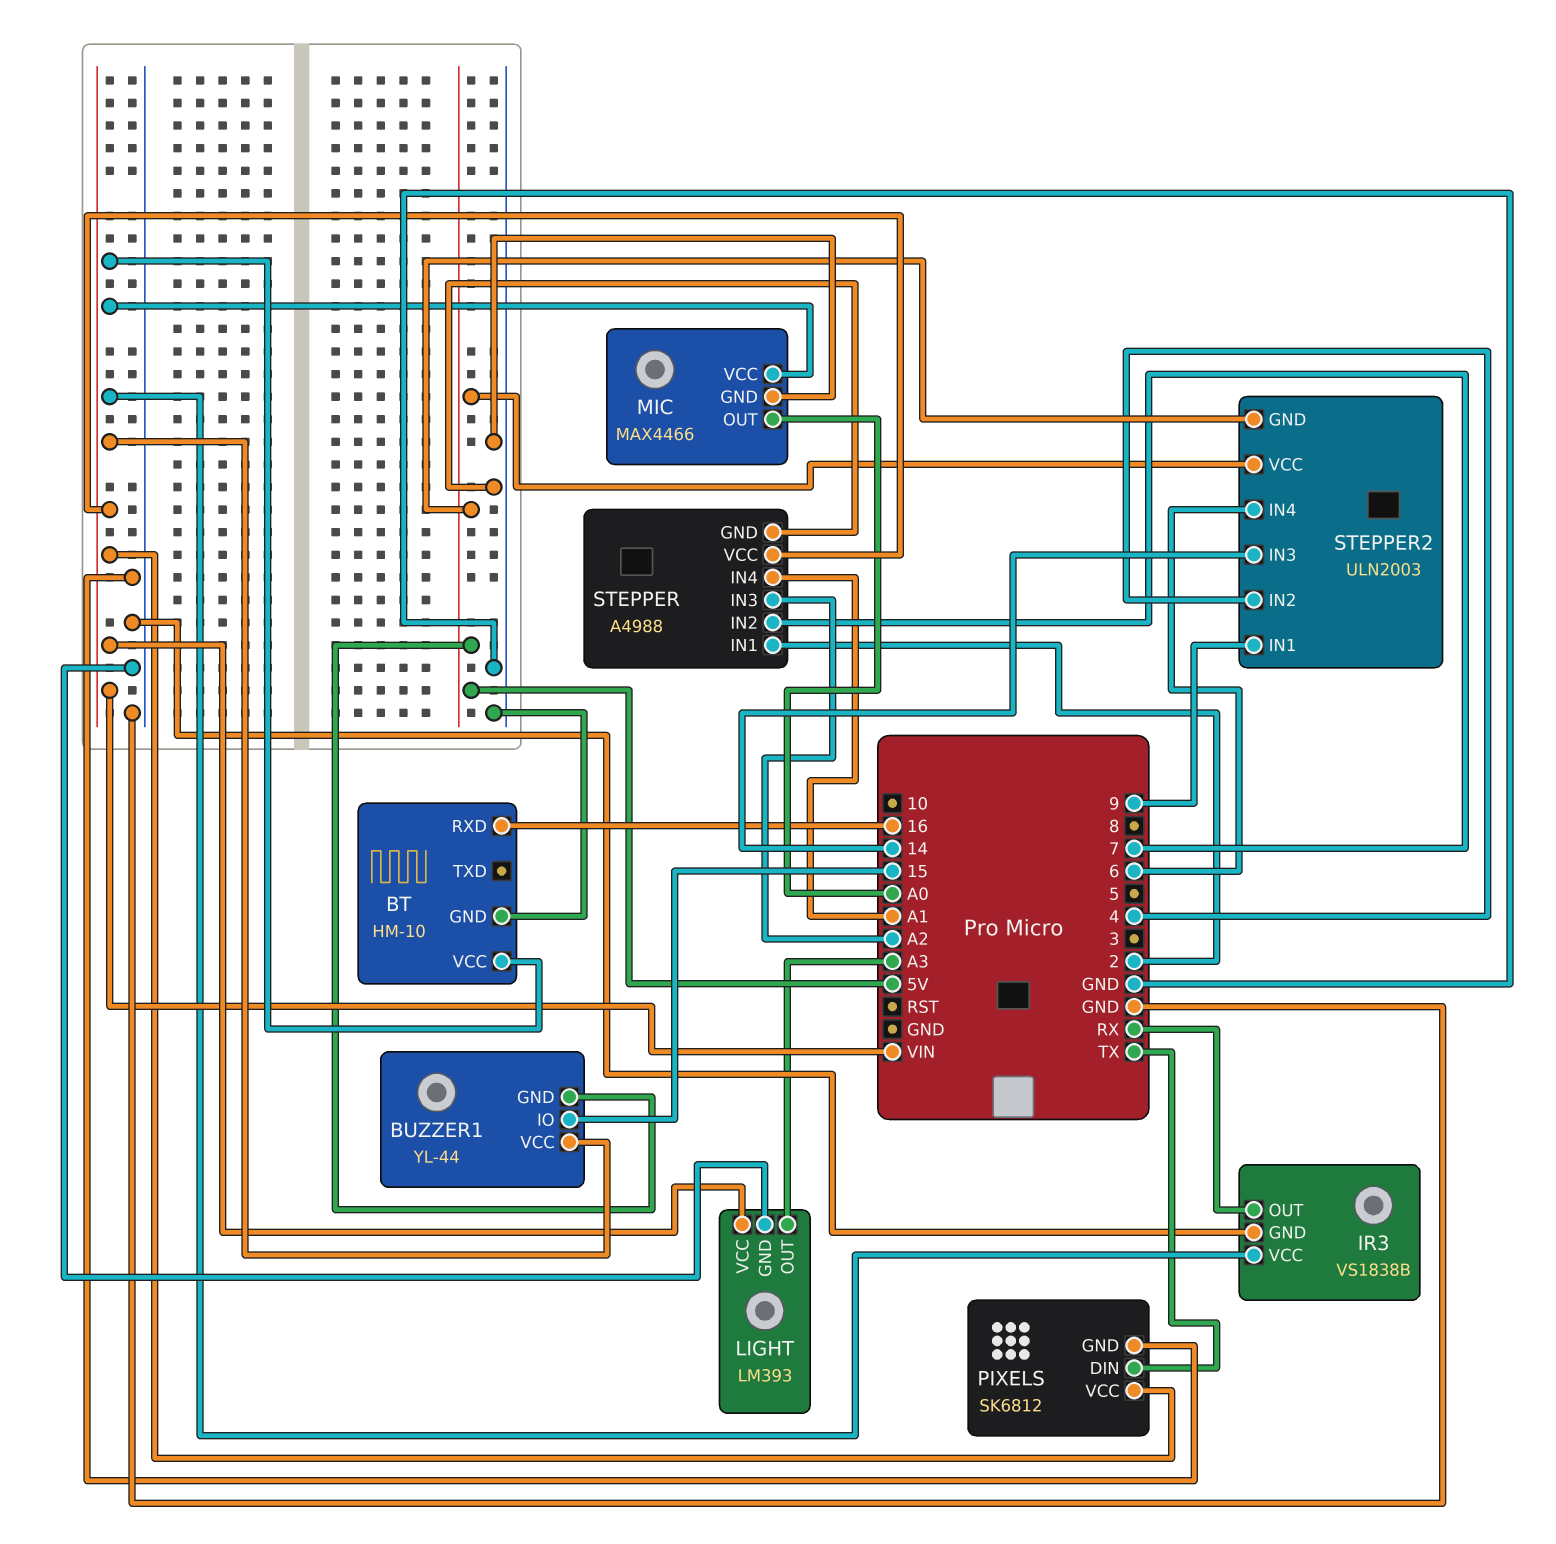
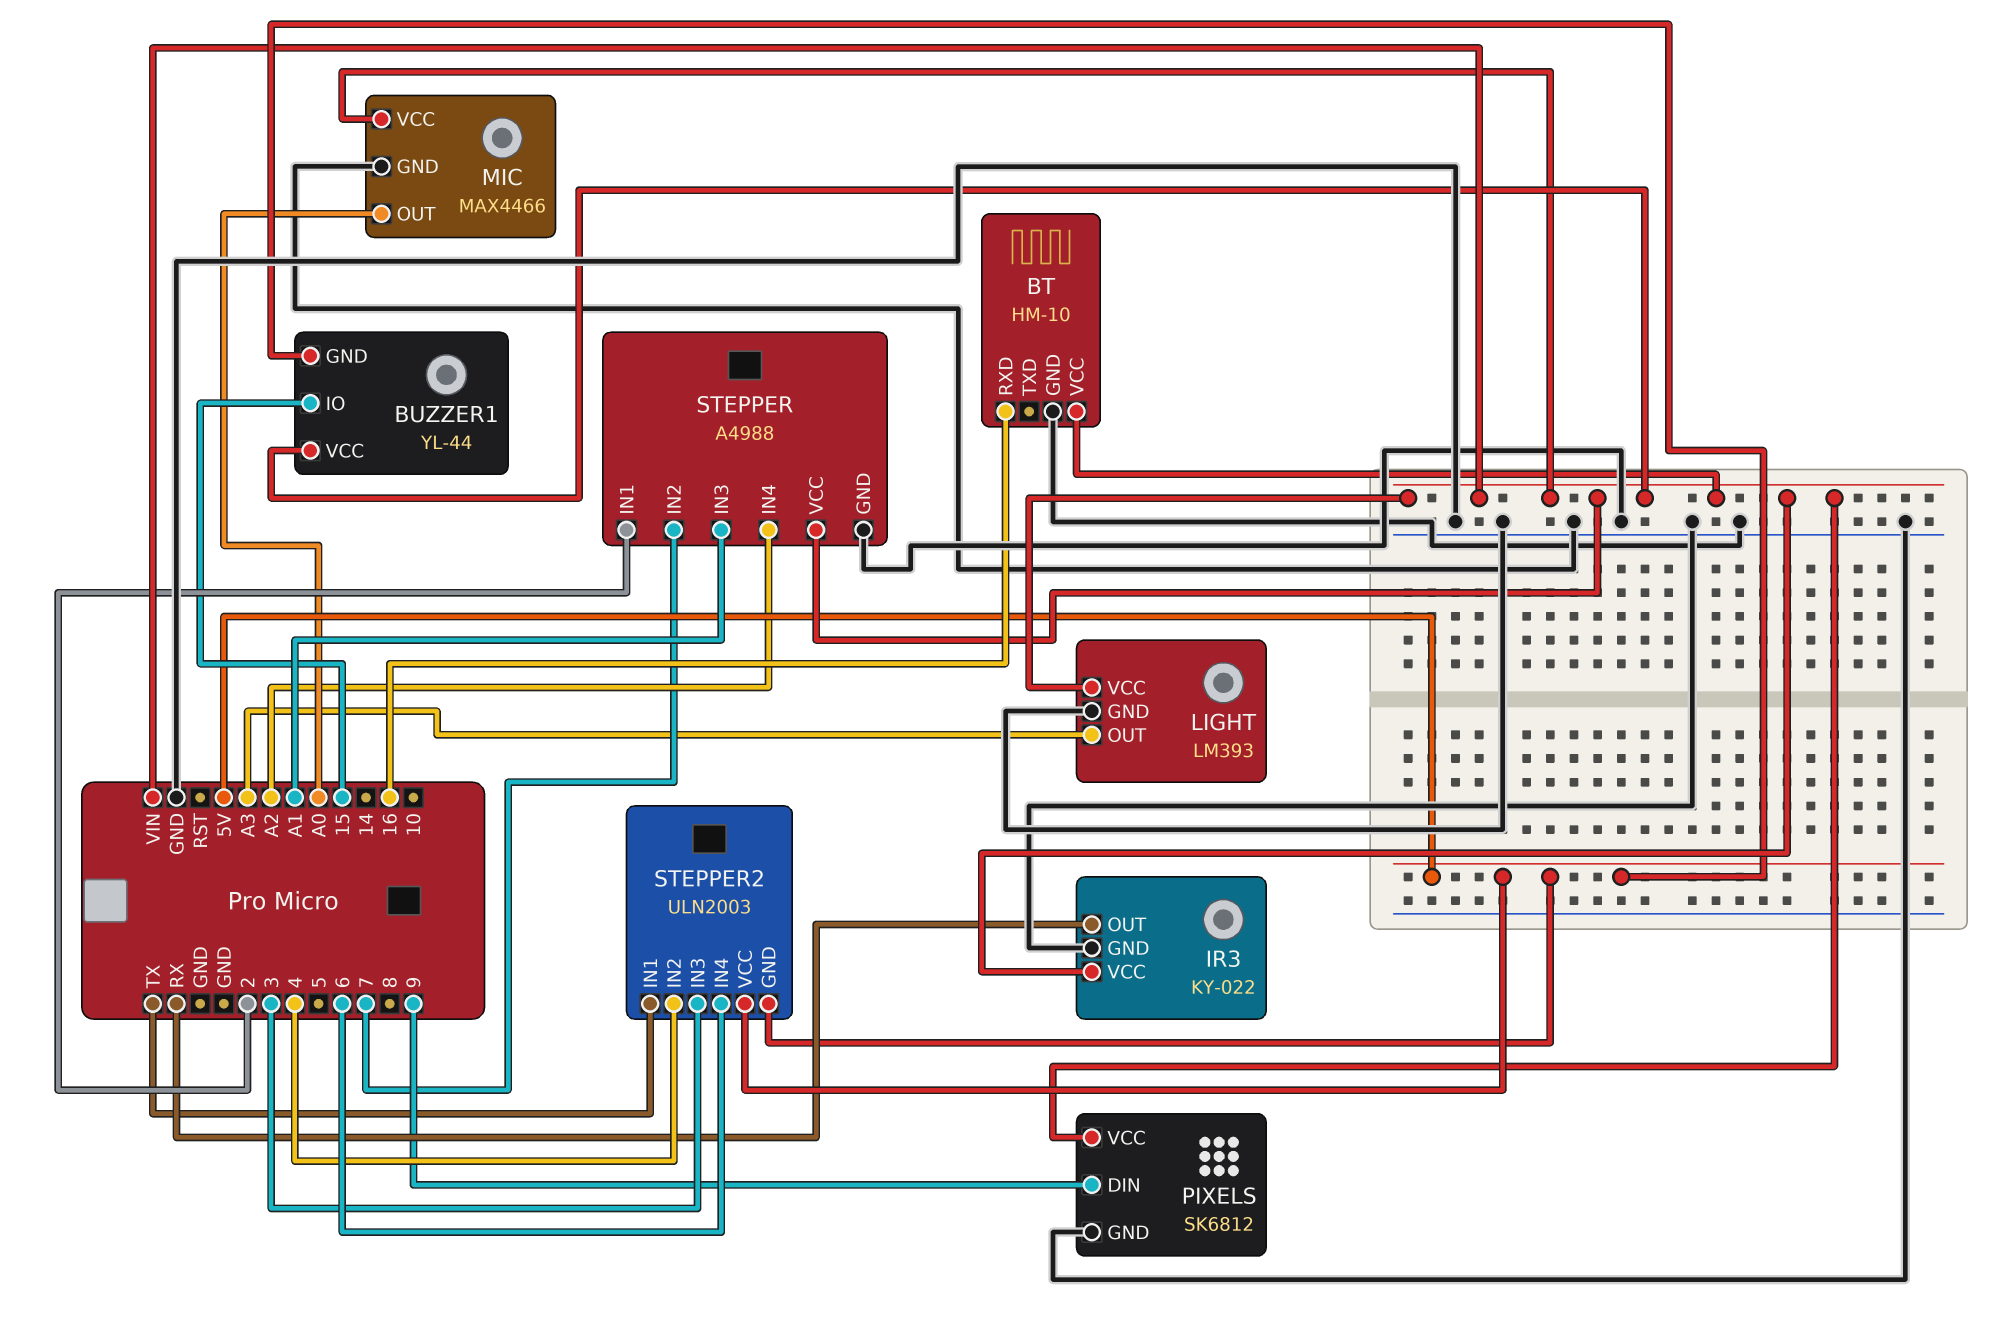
IR3: VS1838B -> KY-022
PIXELS pin DIN: TX -> 9
STEPPER pin IN3: A2 -> A1
STEPPER pin IN4: A1 -> A2
STEPPER2 pin IN1: 9 -> TX
STEPPER2 pin IN3: 14 -> 3

